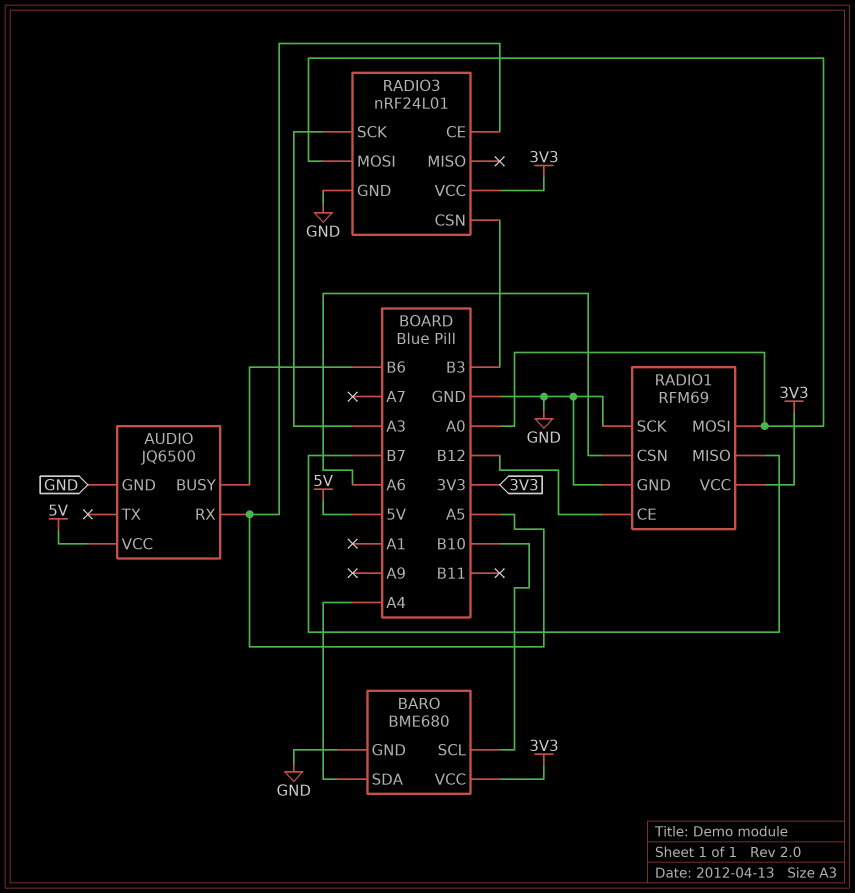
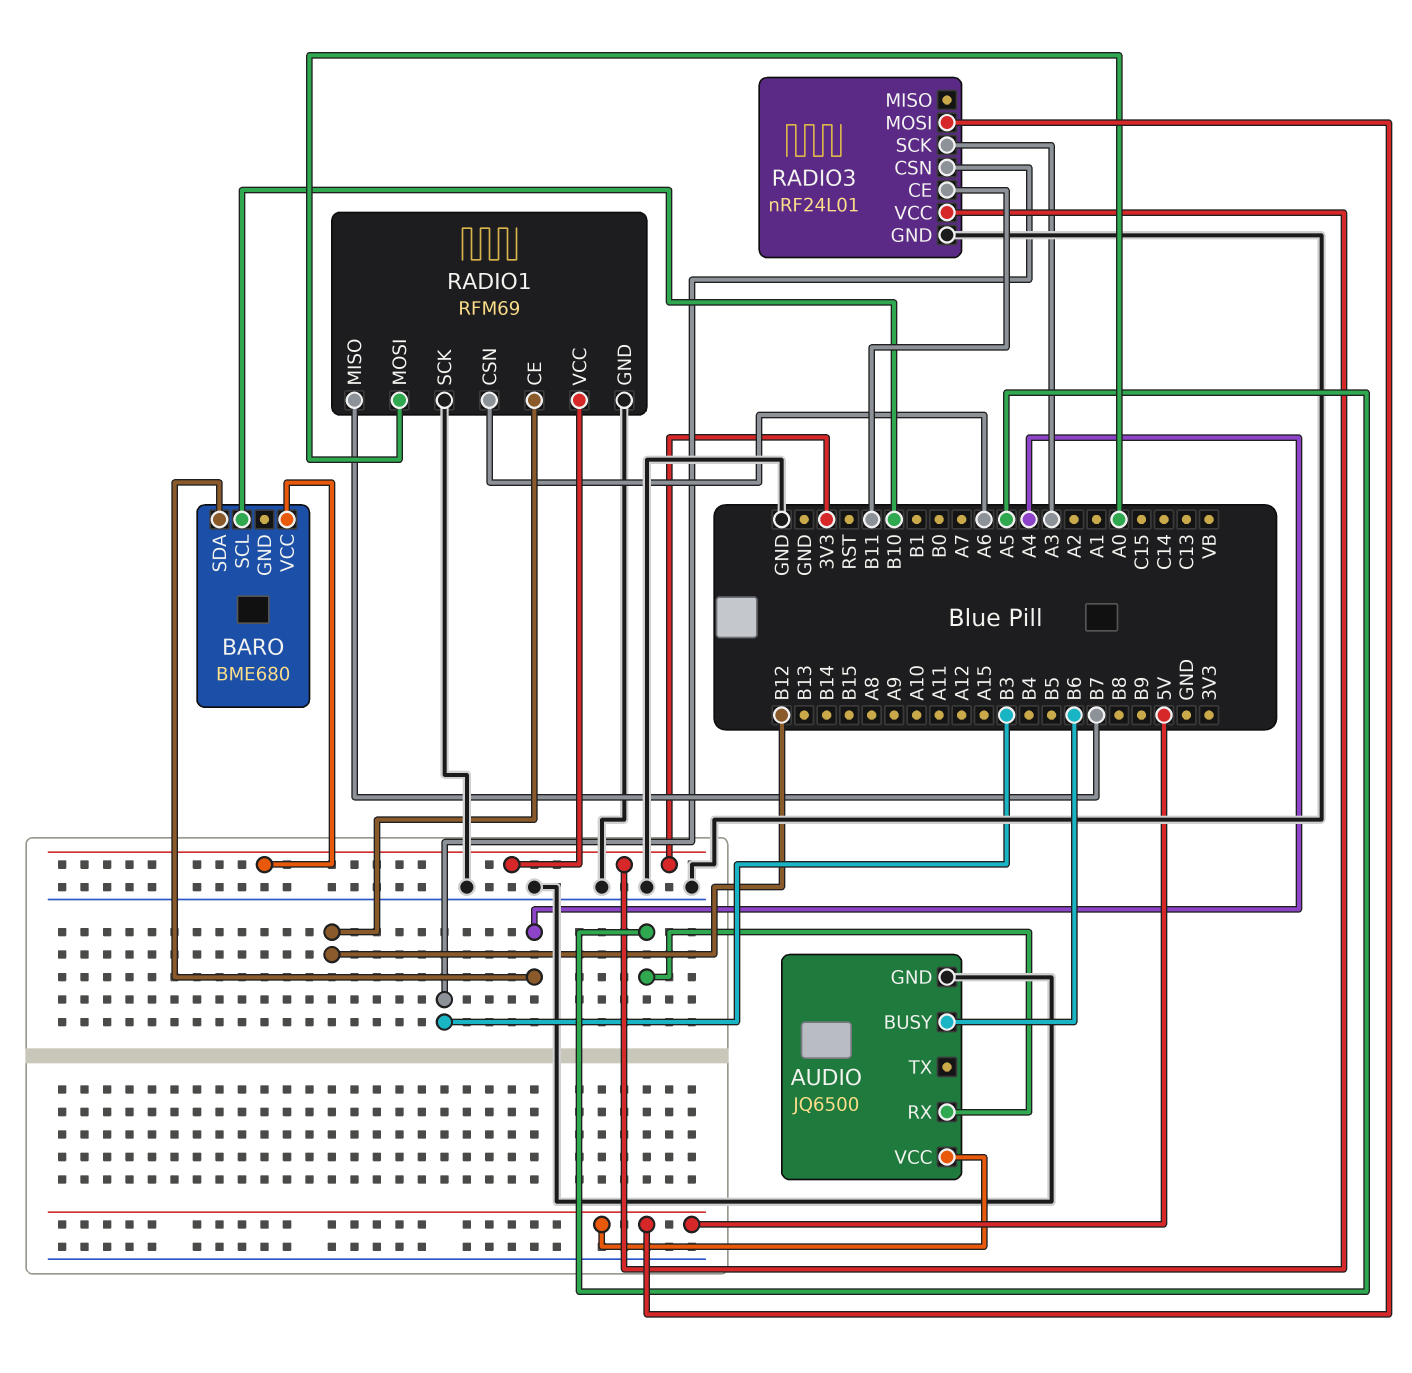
BARO pin GND: GND -> none
RADIO3 pin CE: A5 -> B11
RADIO3 pin MOSI: A0 -> 5V

